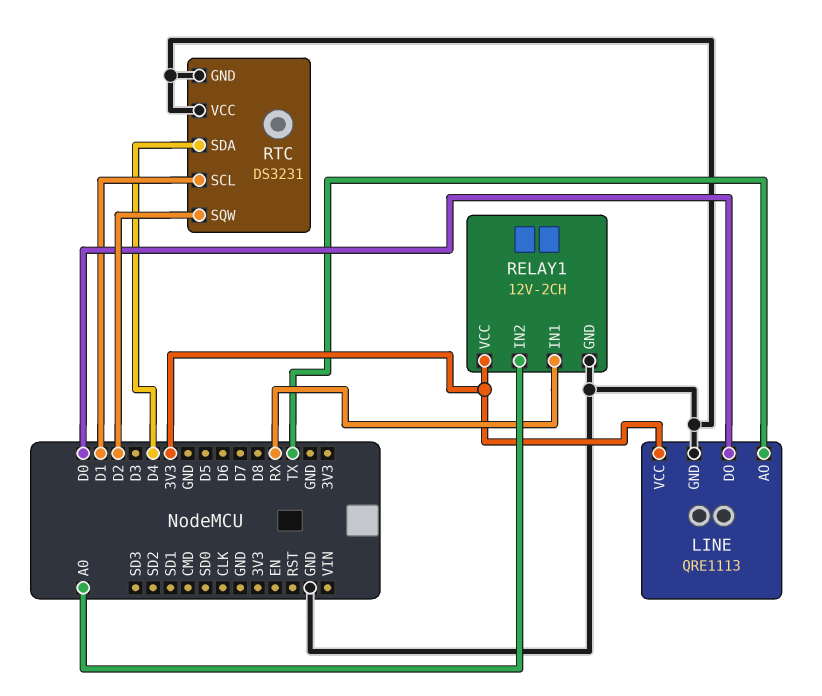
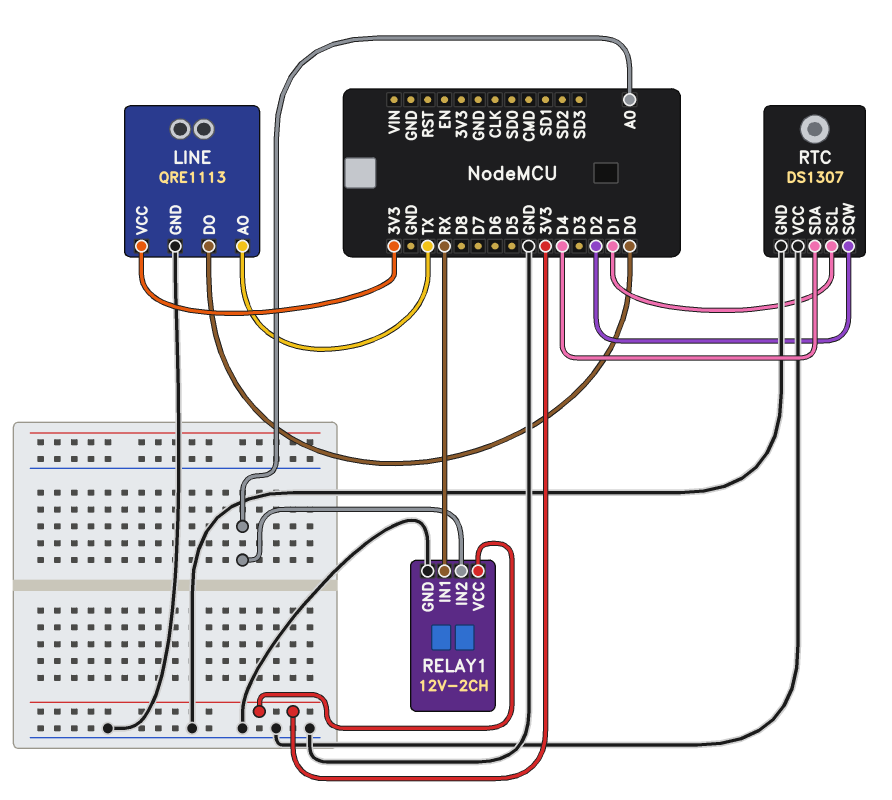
RTC: DS3231 -> DS1307

